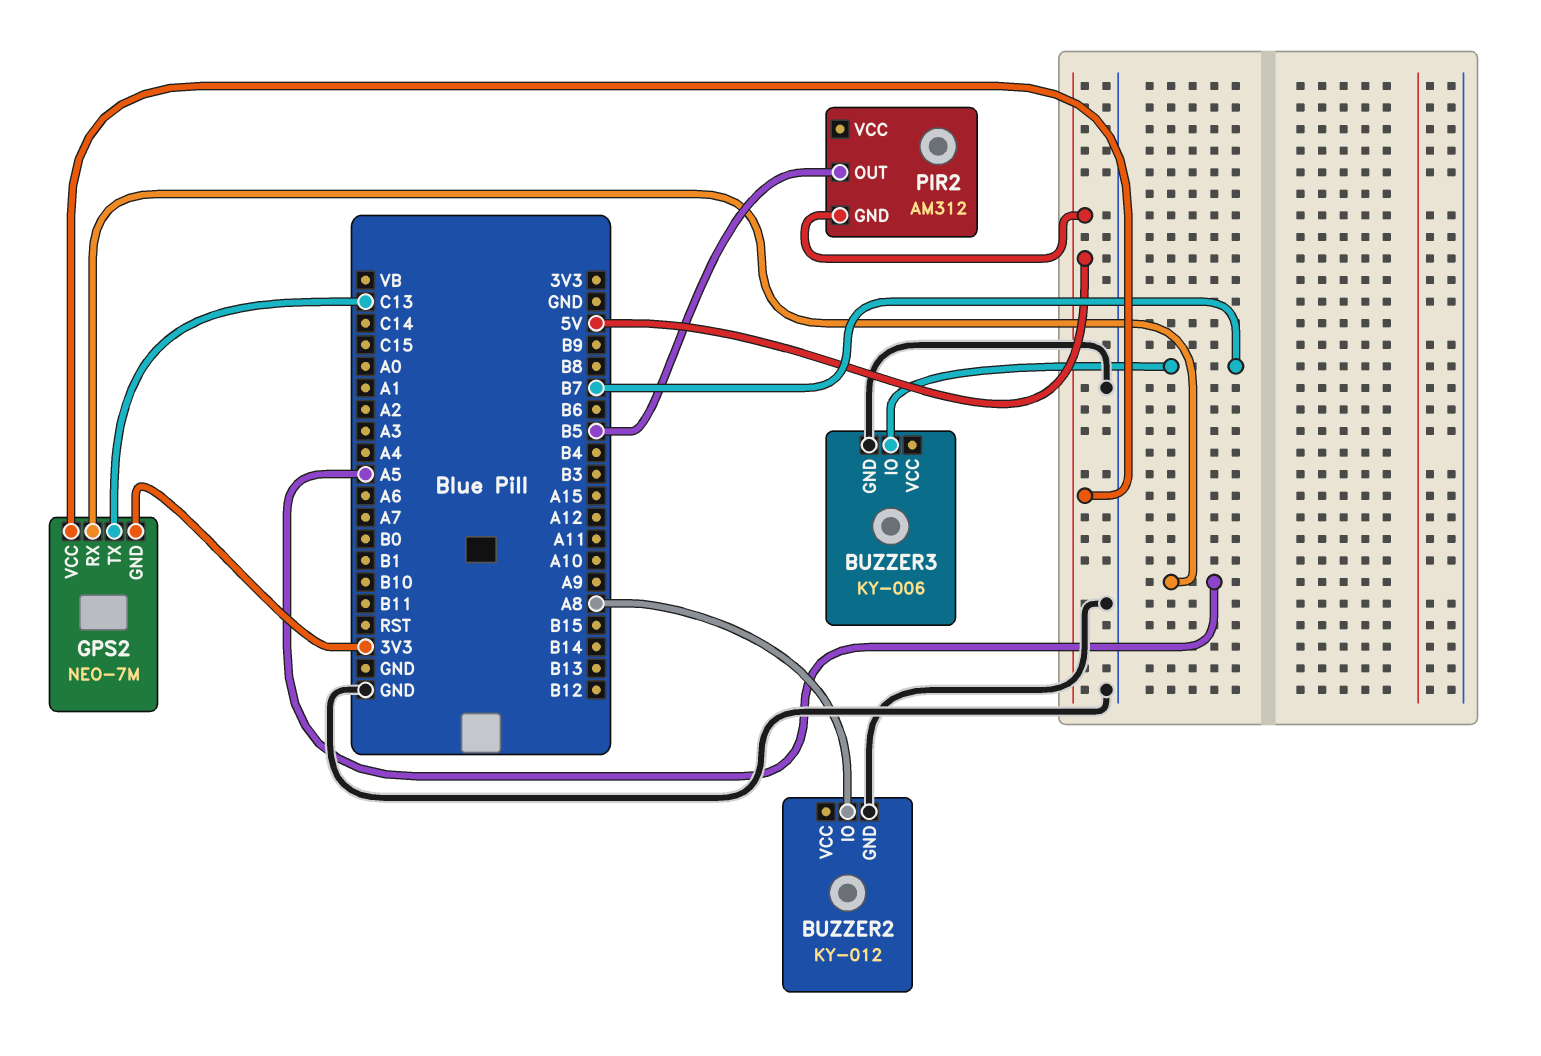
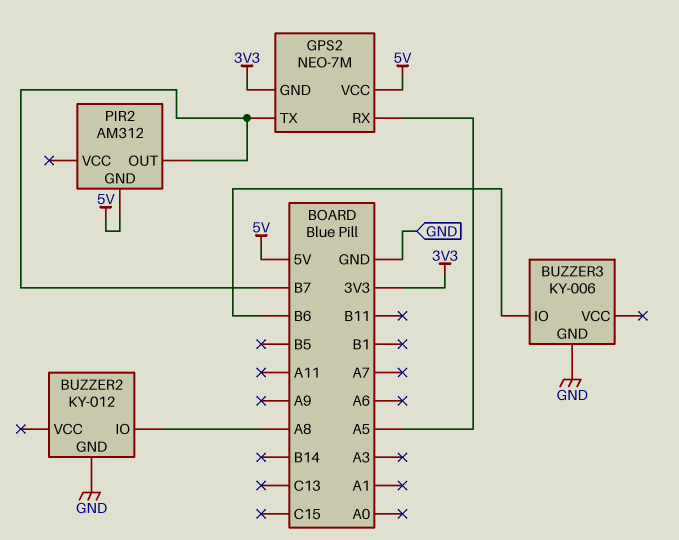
BUZZER3 pin IO: B7 -> B6
GPS2 pin TX: C13 -> B7
PIR2 pin OUT: B5 -> B7

